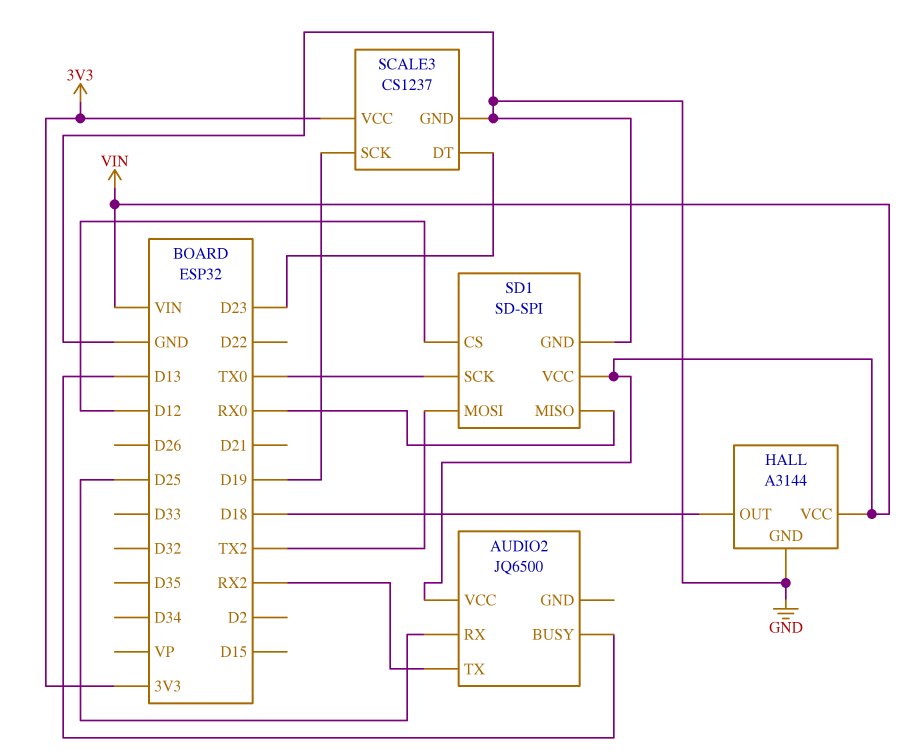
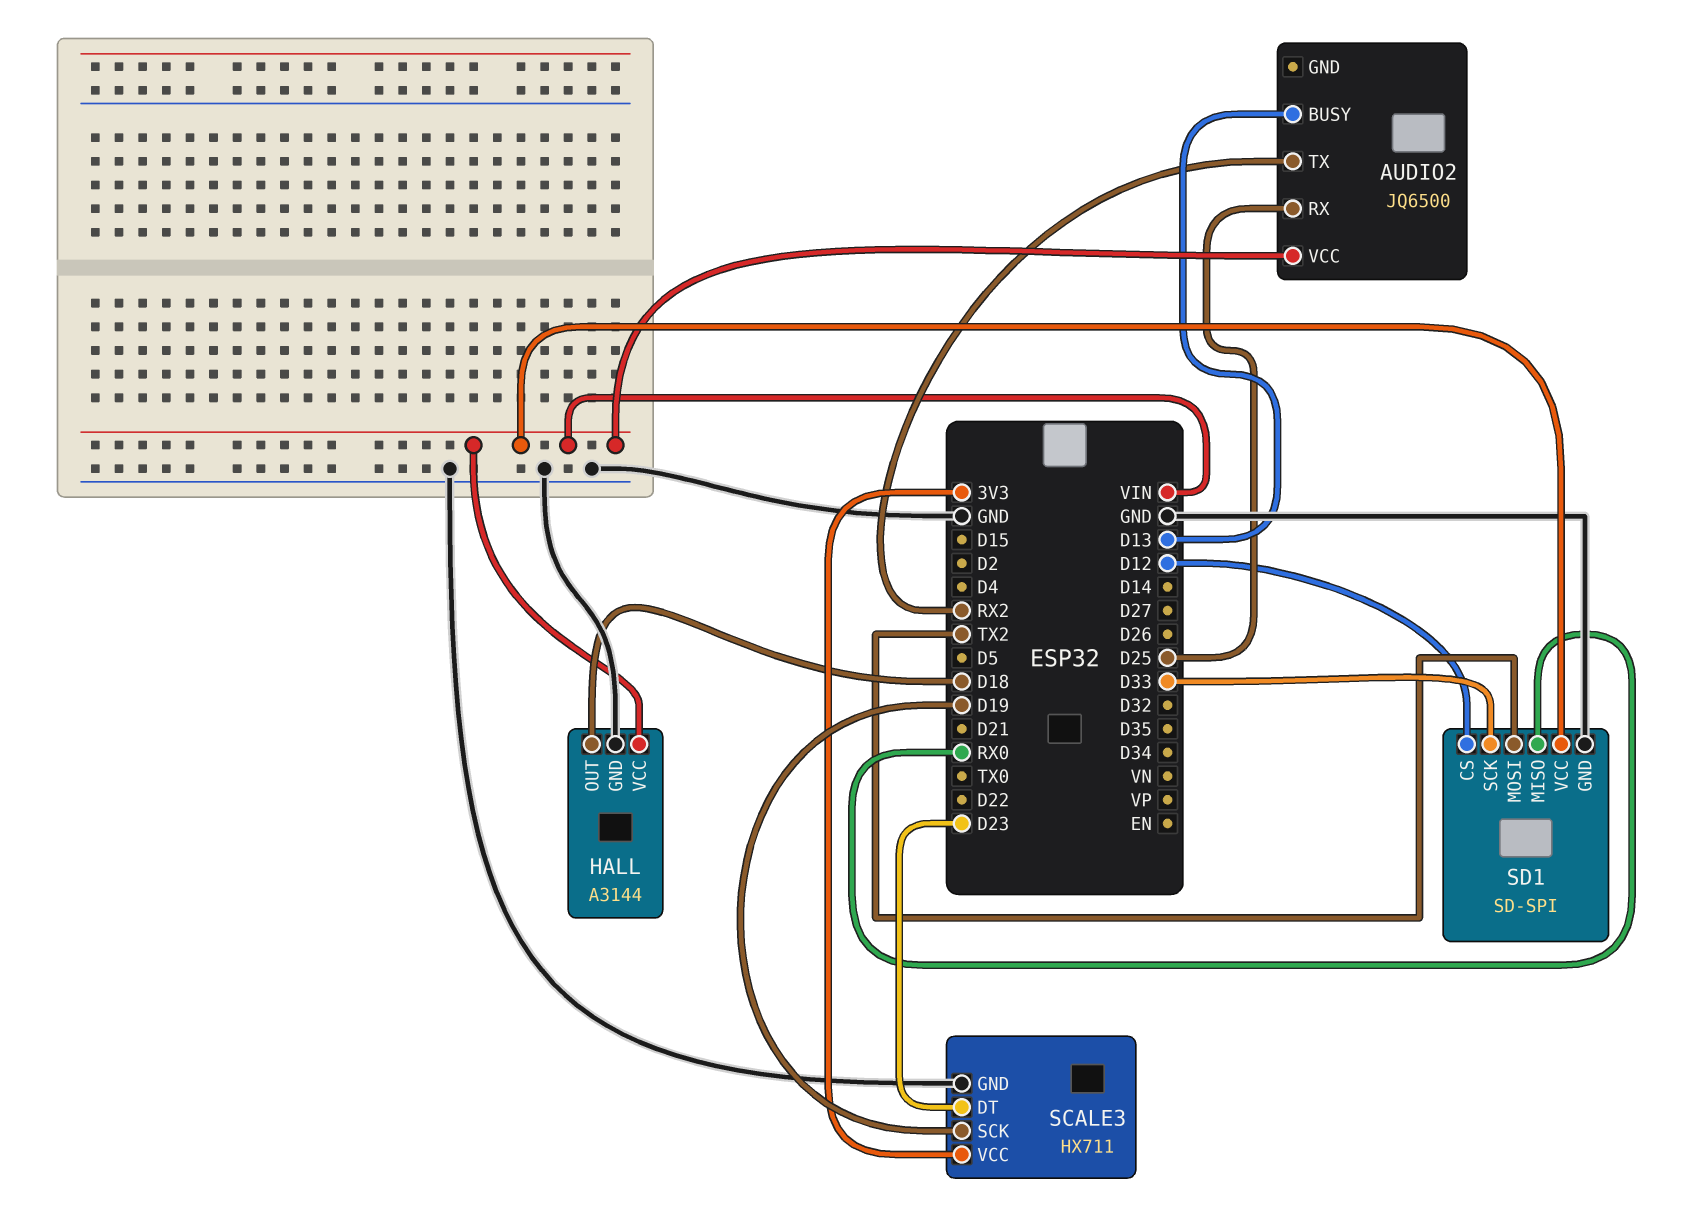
SCALE3: CS1237 -> HX711
SD1 pin SCK: TX0 -> D33

